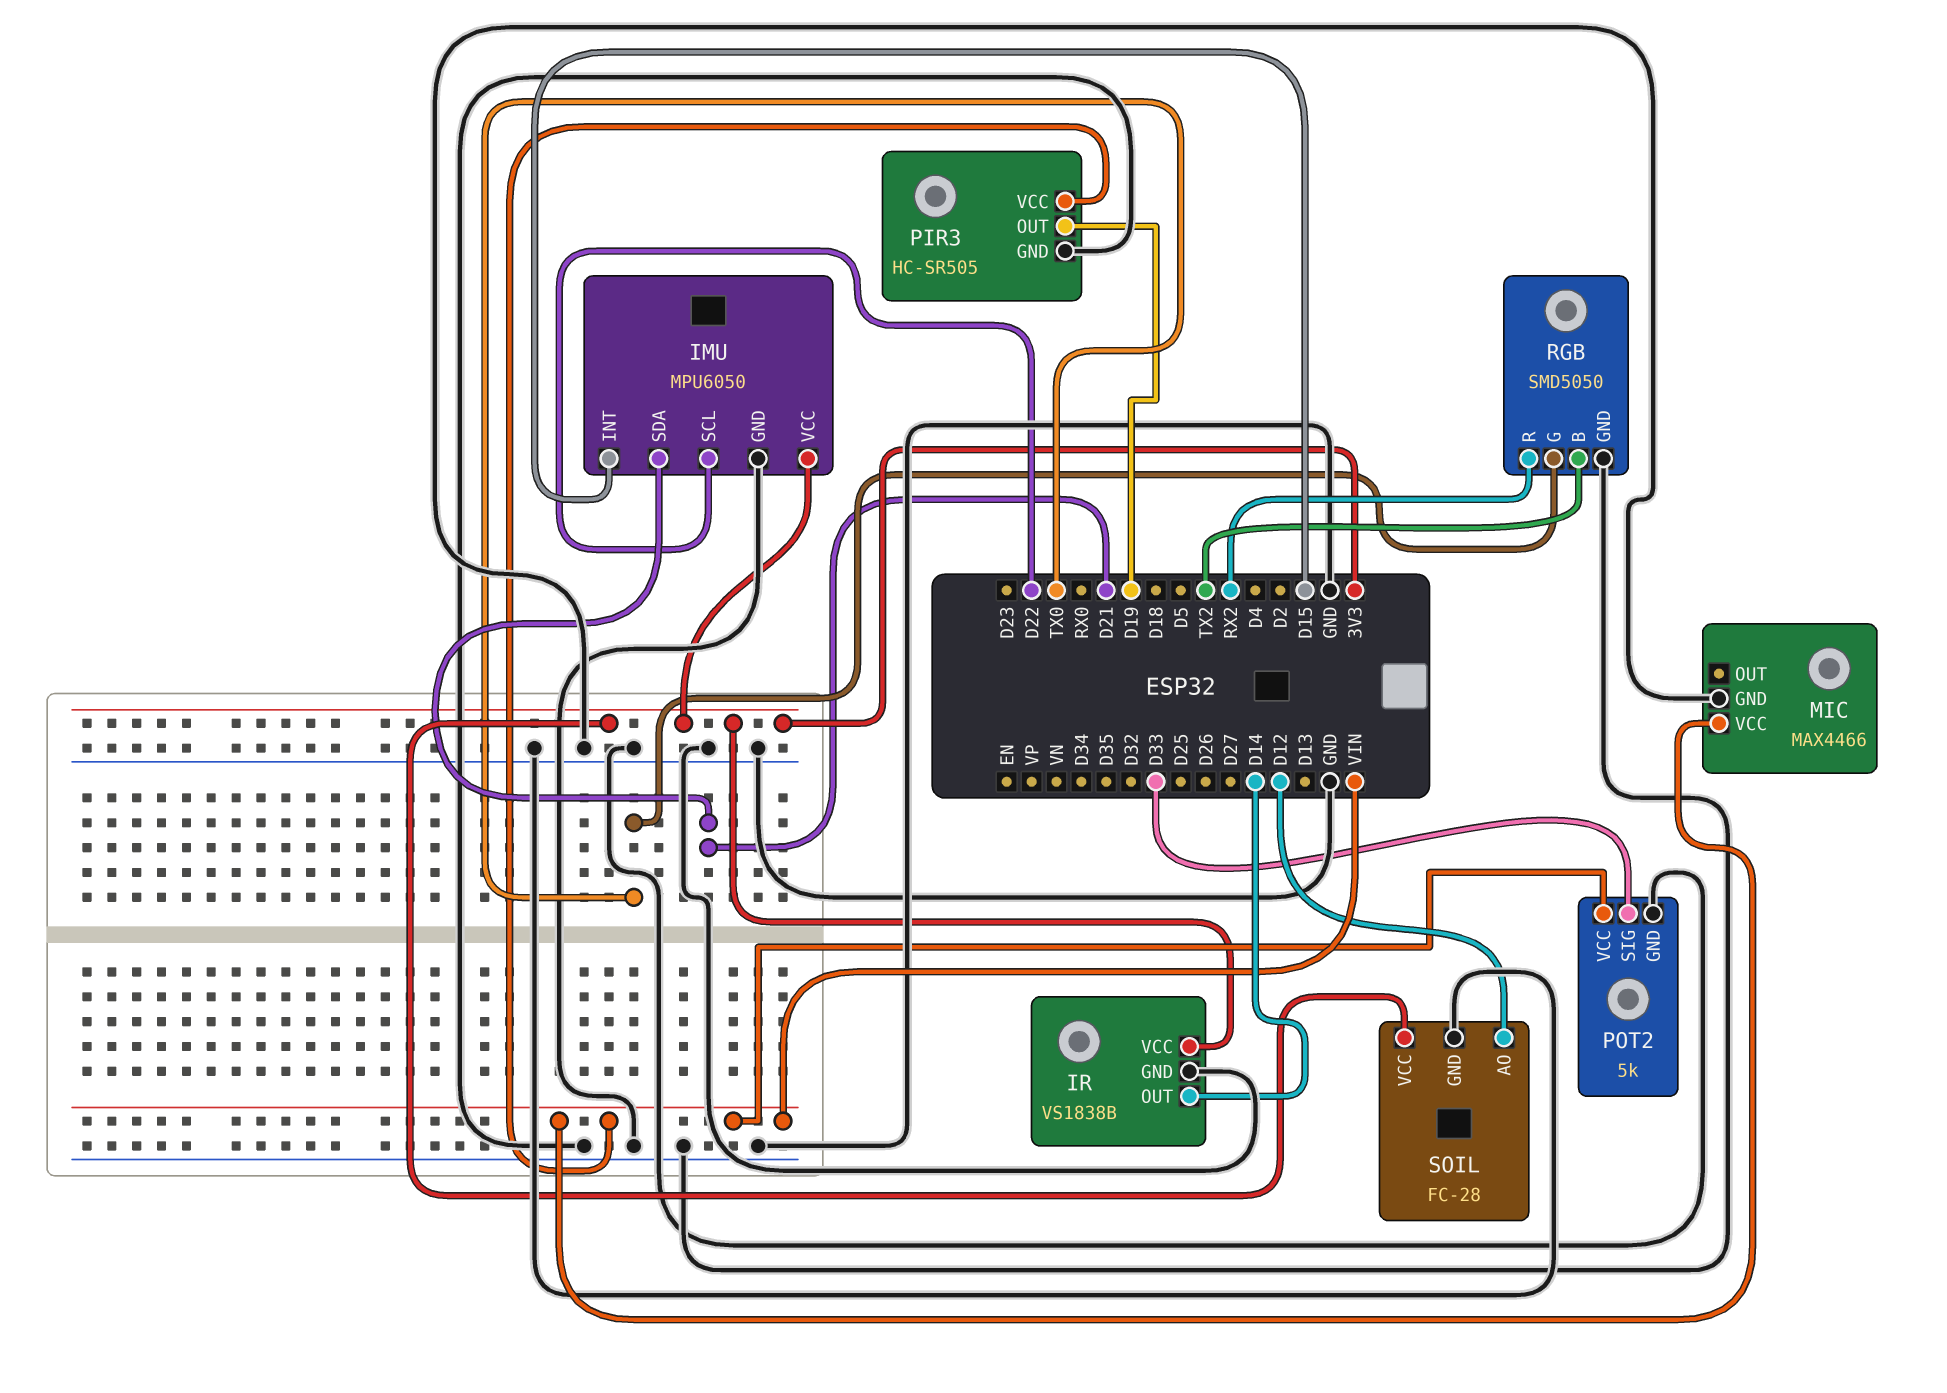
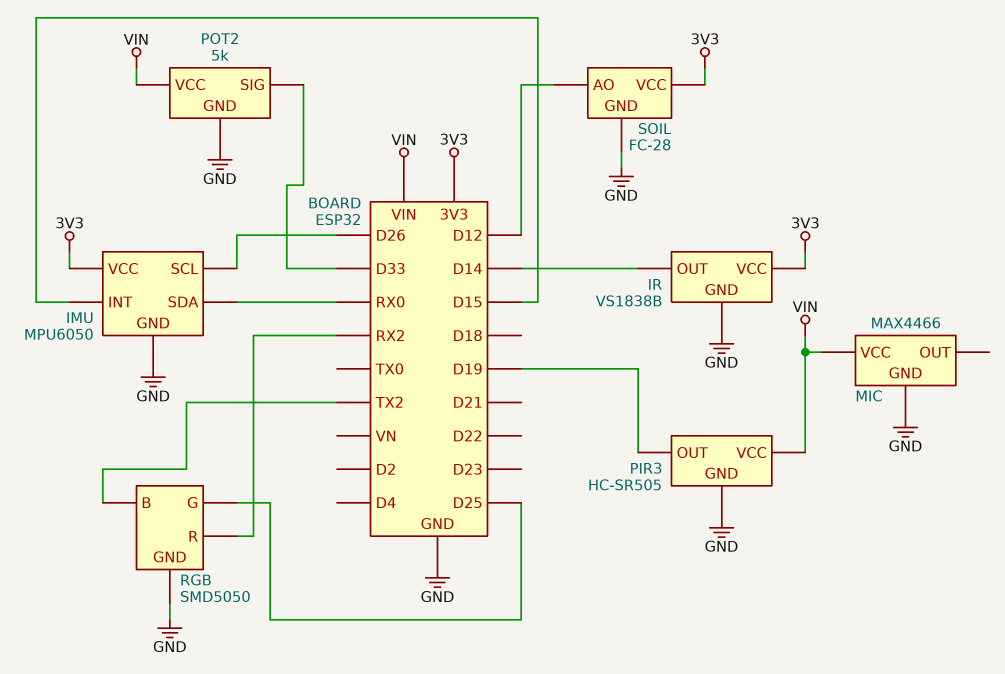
IMU pin SCL: D22 -> D26
IMU pin SDA: D21 -> RX0
RGB pin G: TX0 -> D25

